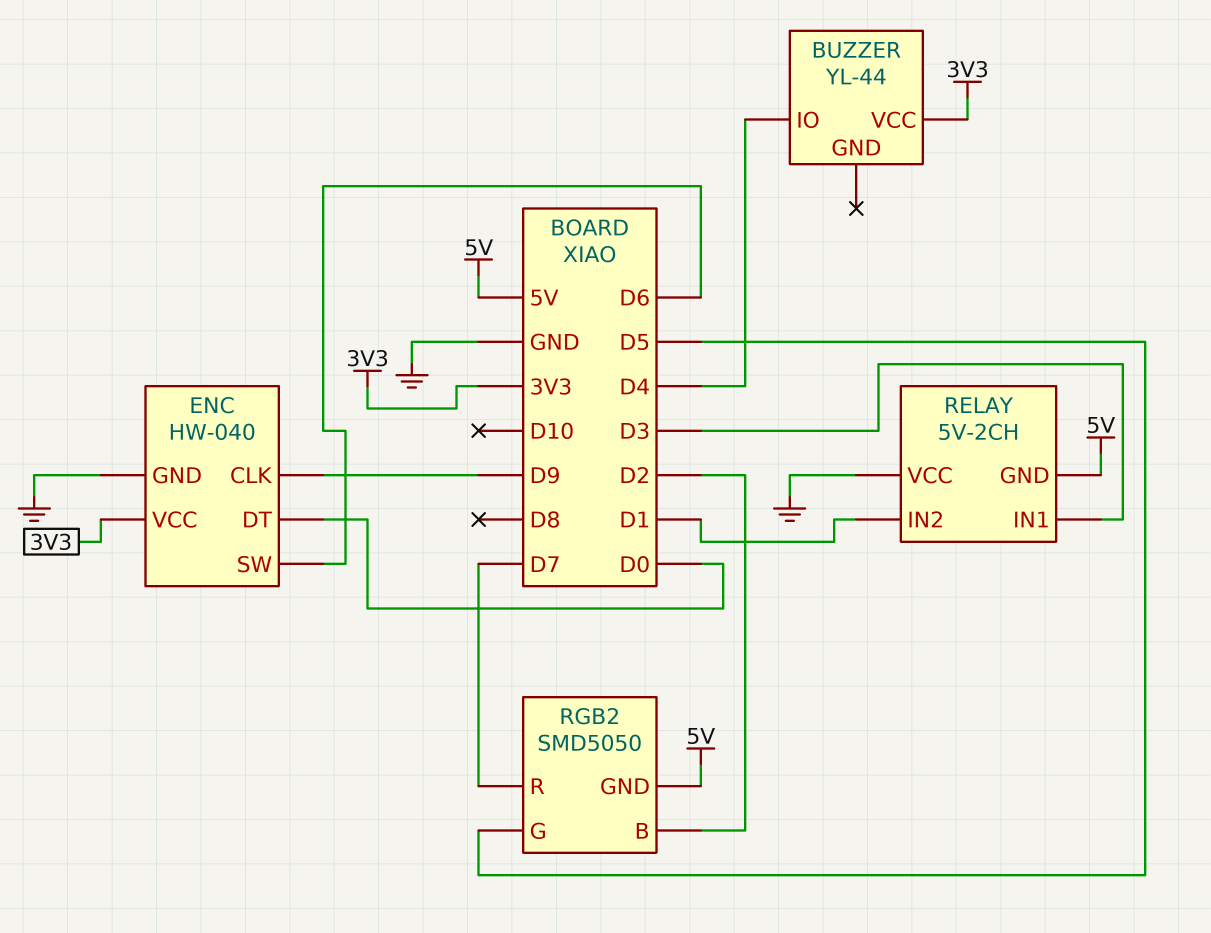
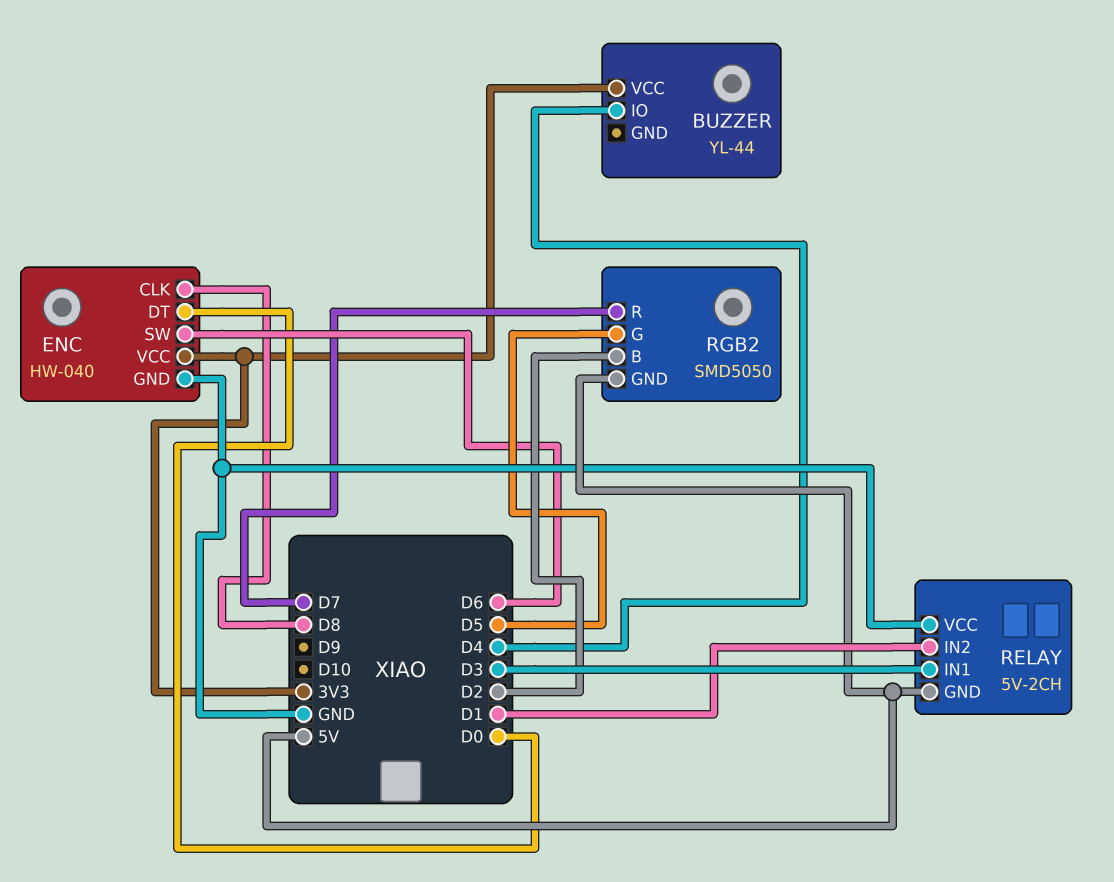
ENC pin CLK: D9 -> D8

